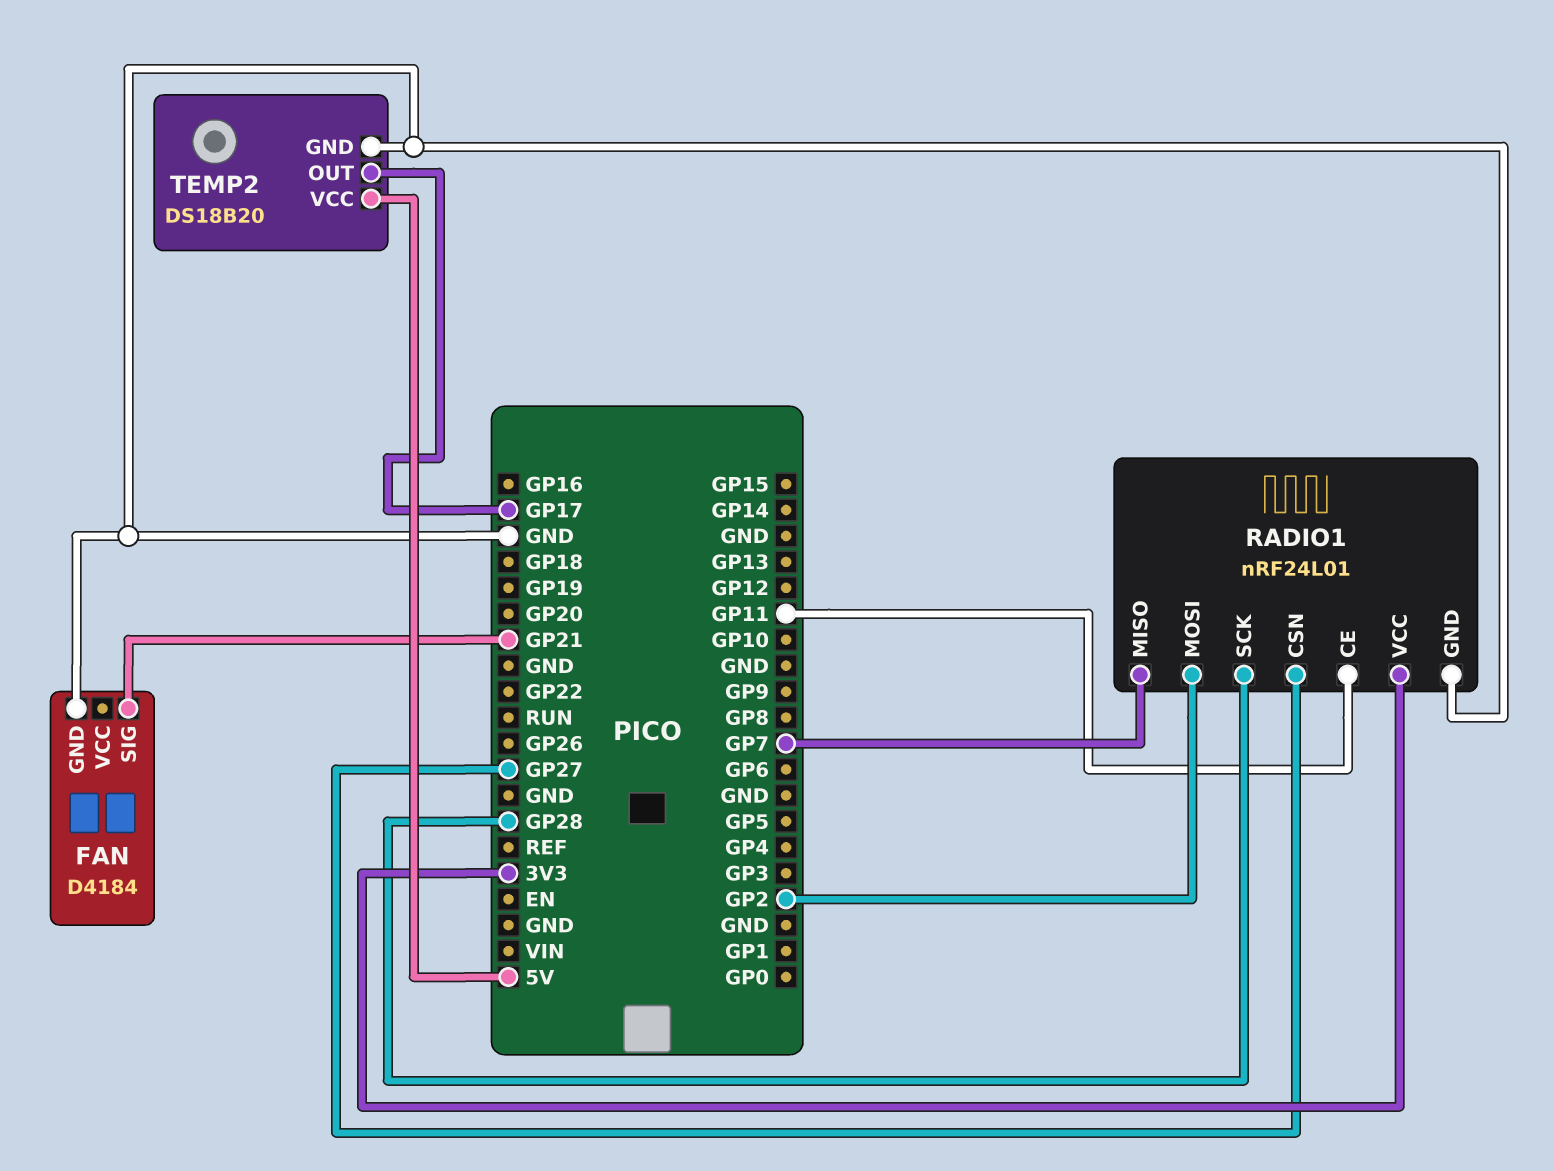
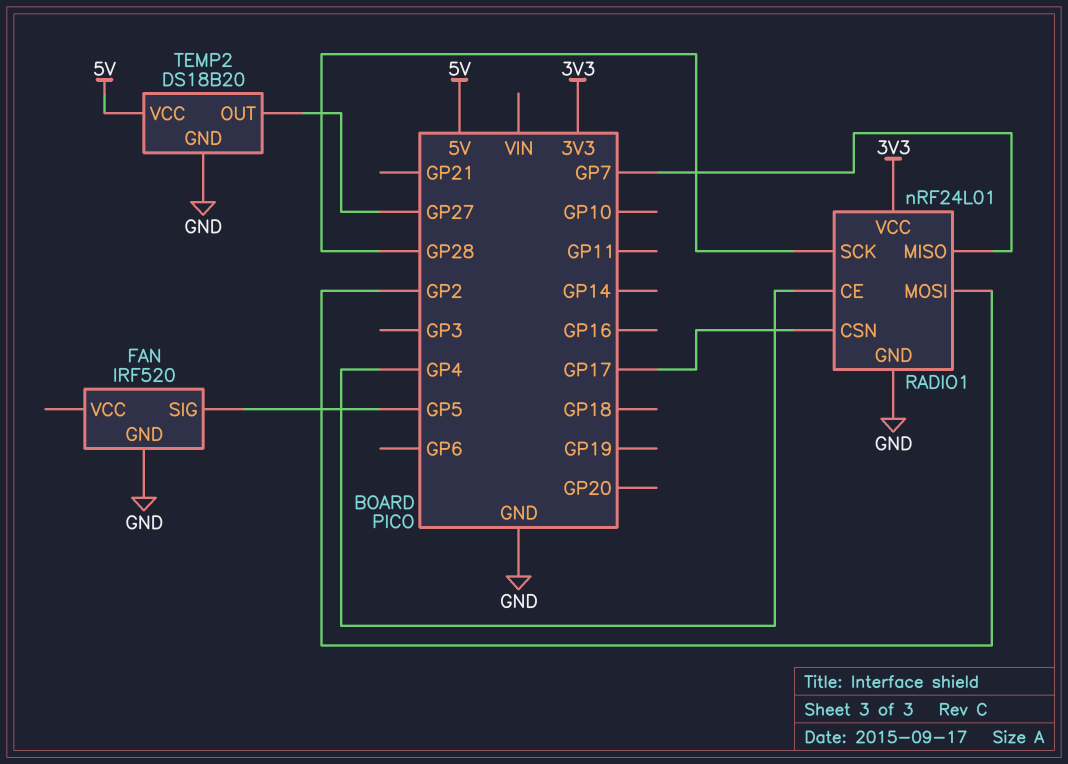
FAN: D4184 -> IRF520
FAN pin SIG: GP21 -> GP5
RADIO1 pin CE: GP11 -> GP4
RADIO1 pin CSN: GP27 -> GP17
TEMP2 pin OUT: GP17 -> GP27

